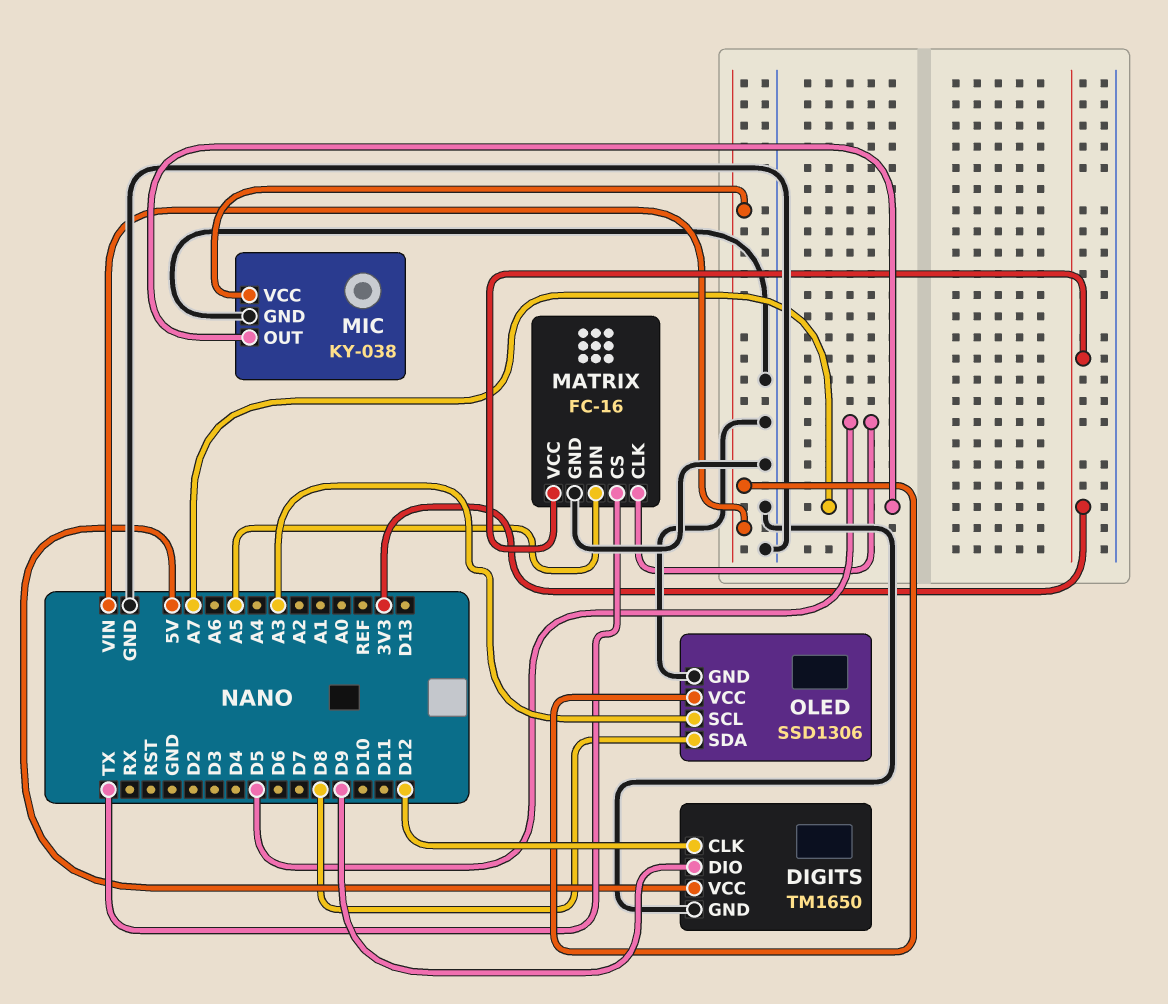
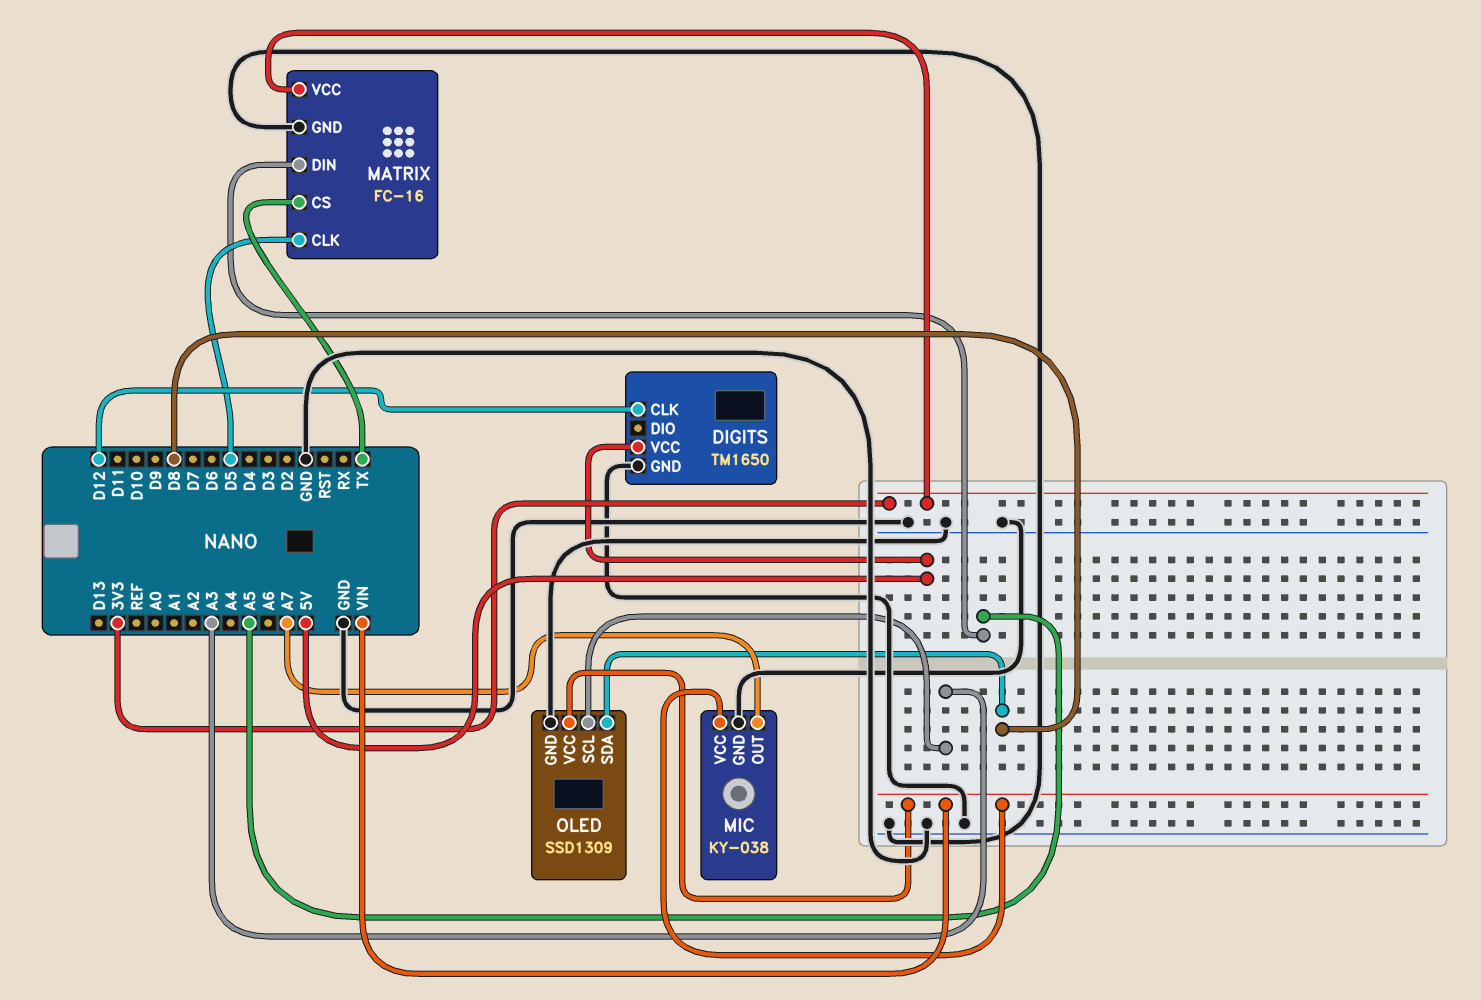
DIGITS pin DIO: D9 -> none
OLED: SSD1306 -> SSD1309

